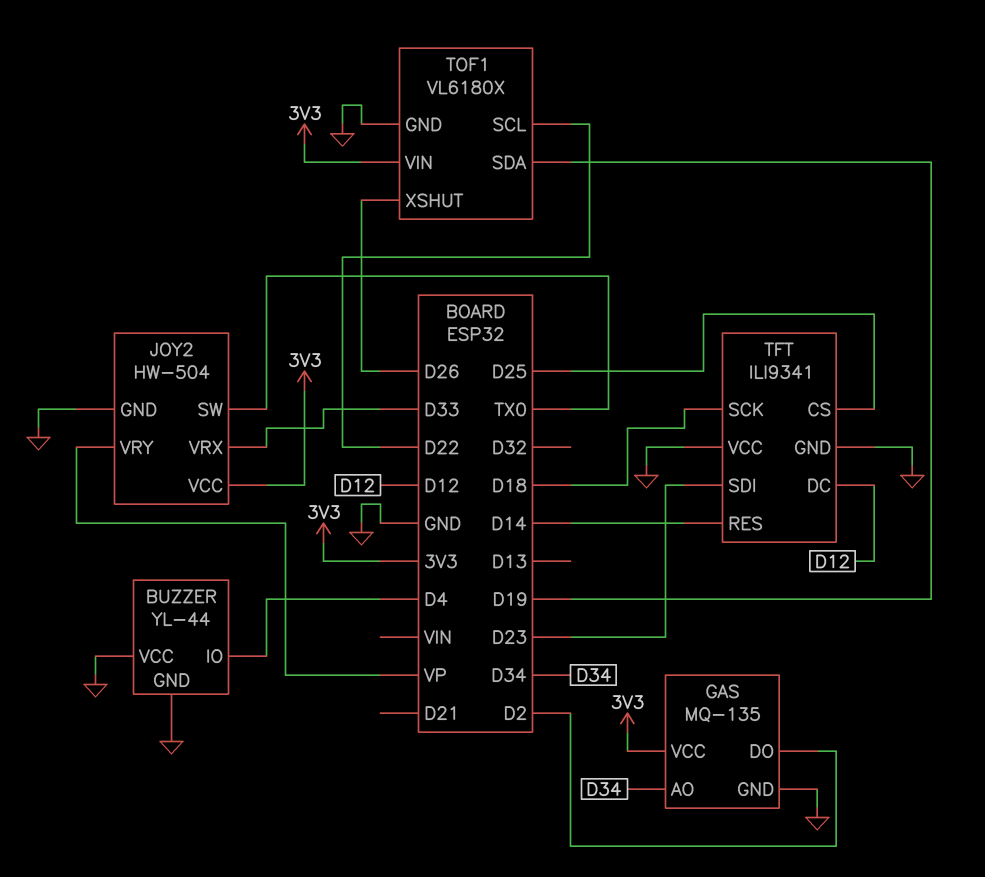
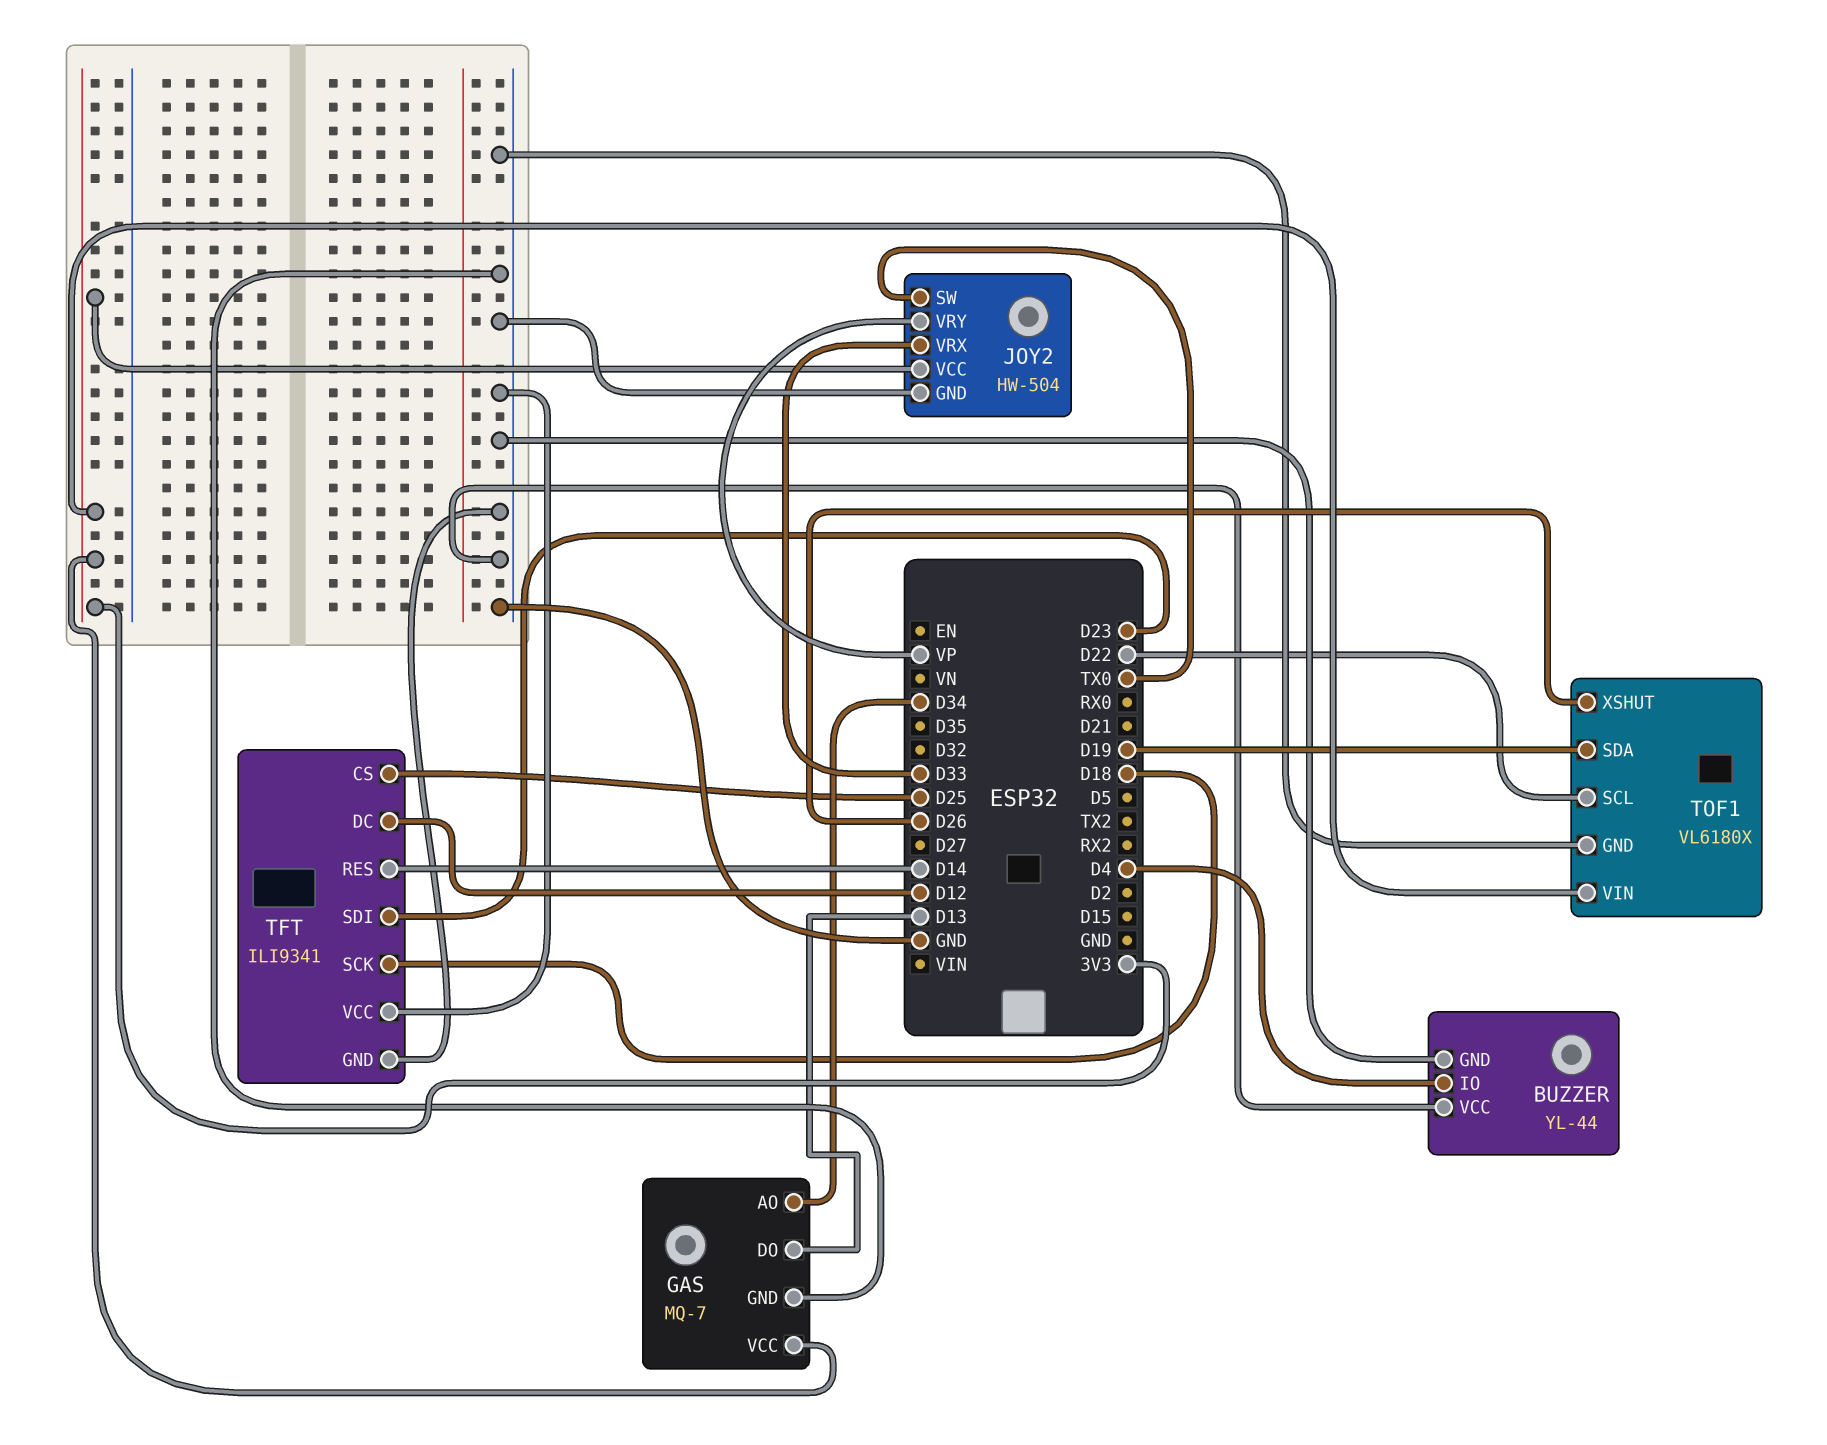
GAS: MQ-135 -> MQ-7
GAS pin DO: D2 -> D13

